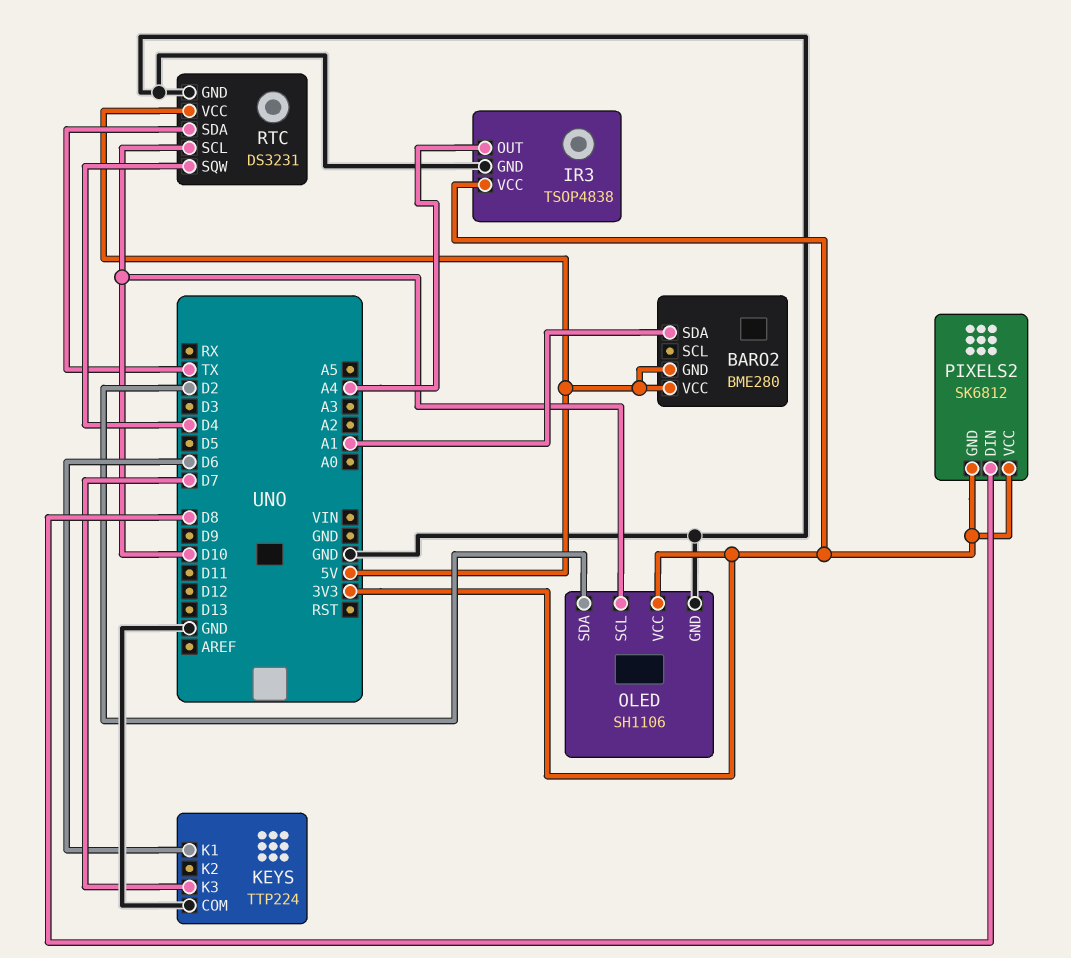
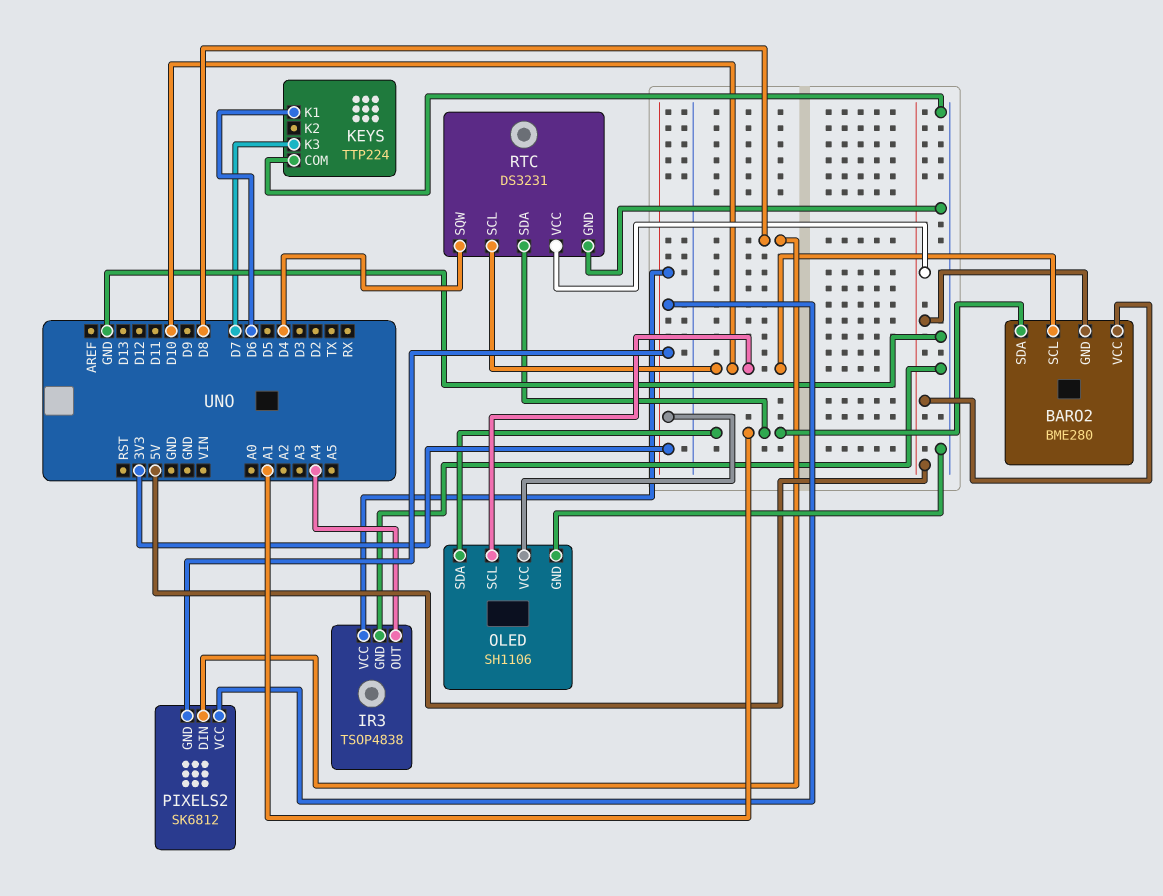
BARO2 pin SCL: none -> D10
OLED pin SDA: D2 -> A1
RTC pin SDA: TX -> A1

